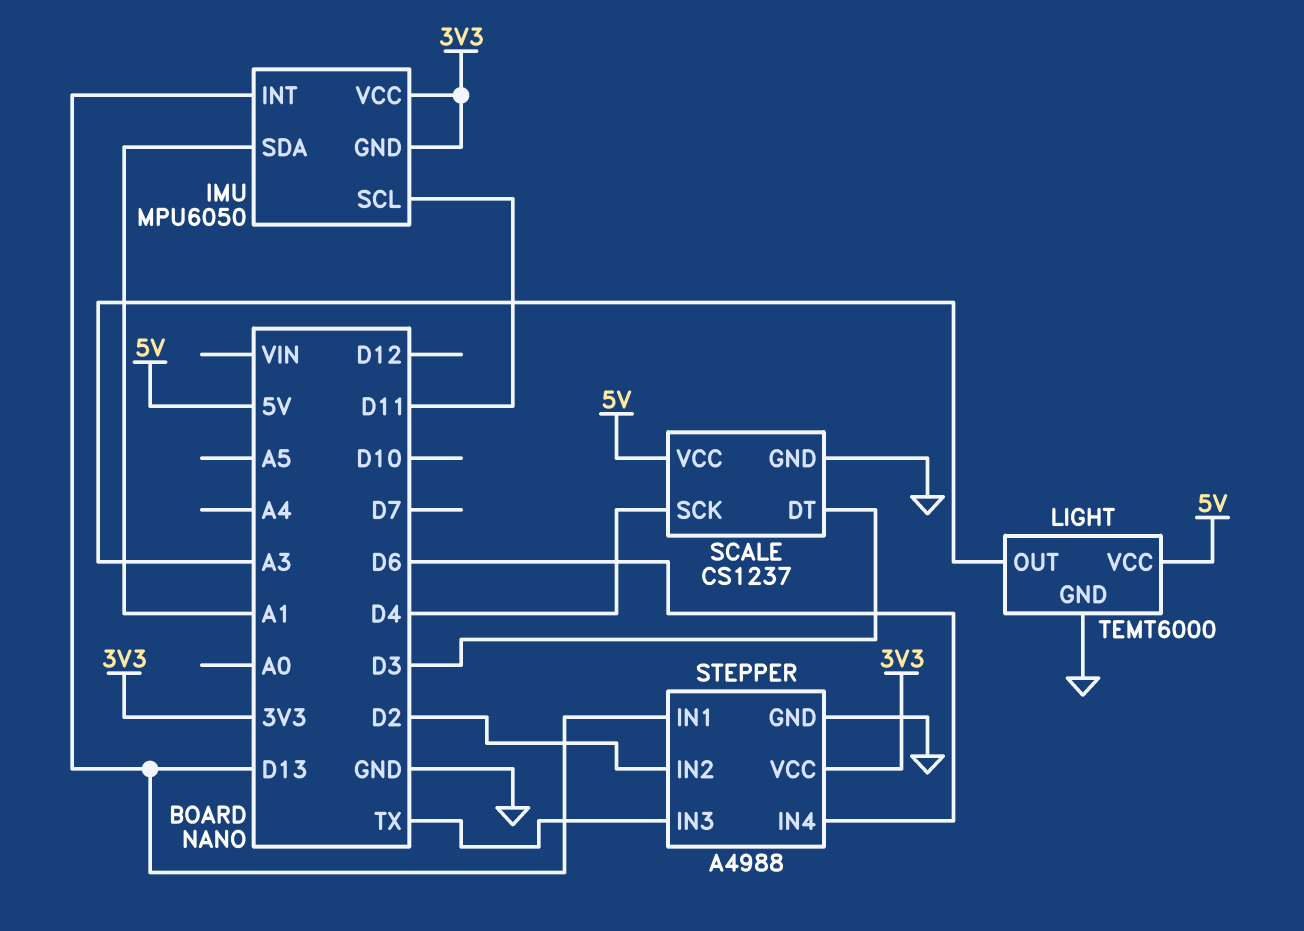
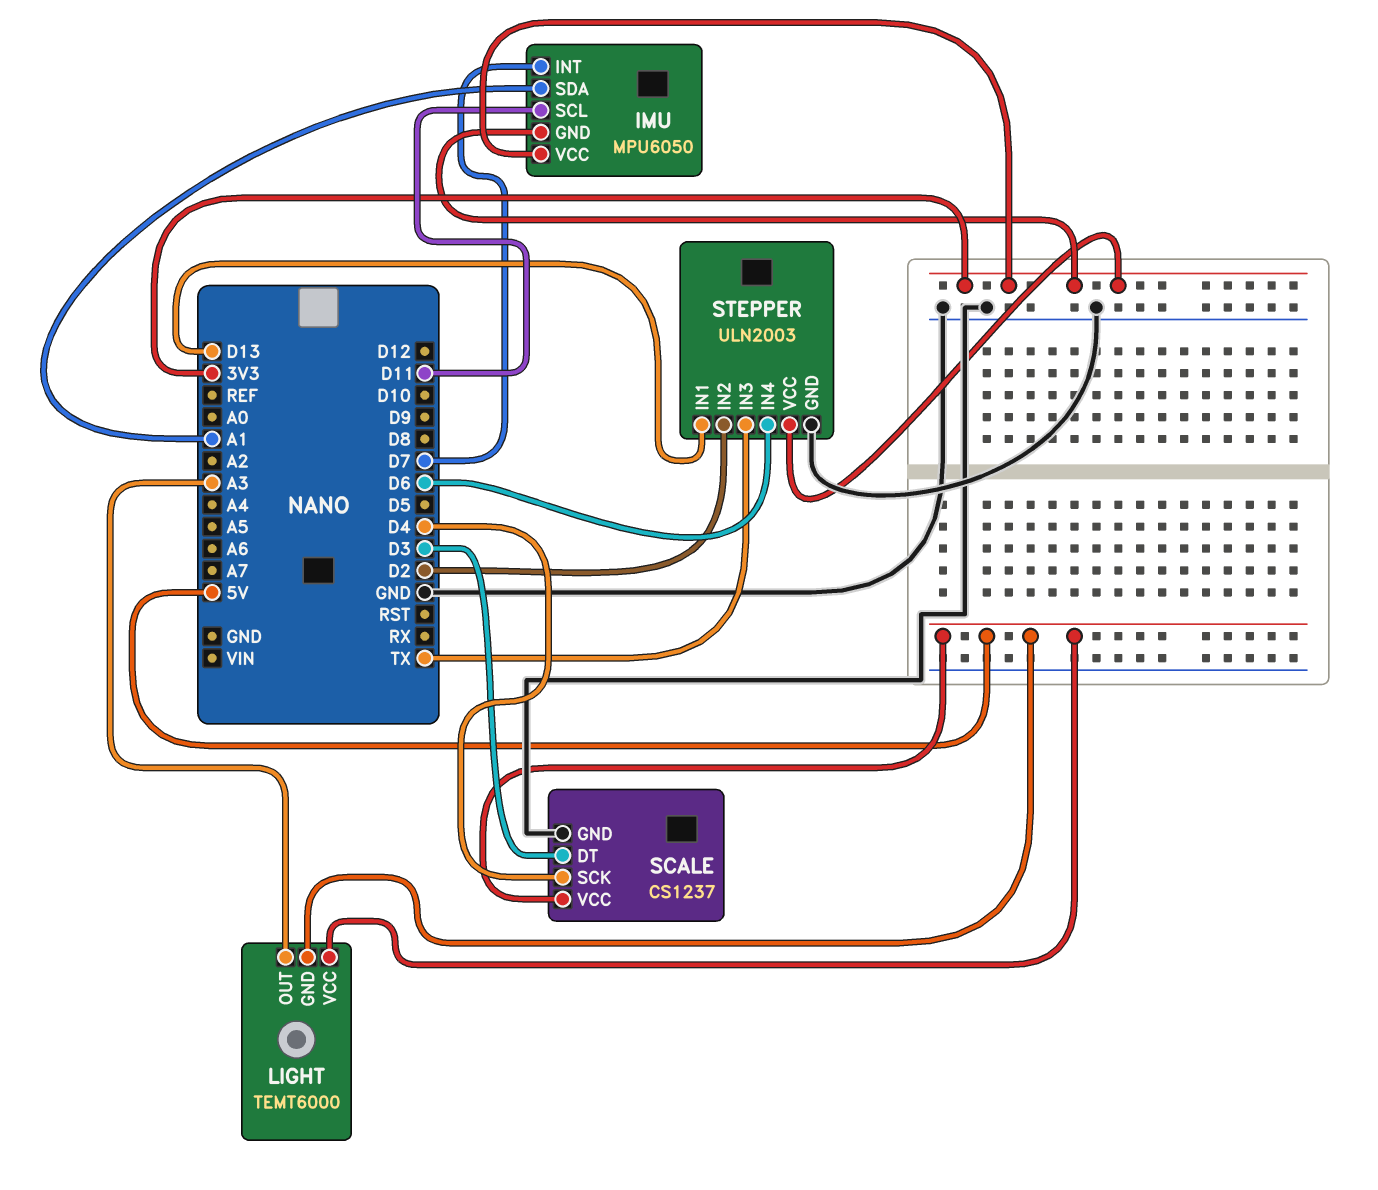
IMU pin INT: D13 -> D7
LIGHT pin GND: GND -> 5V
STEPPER: A4988 -> ULN2003

